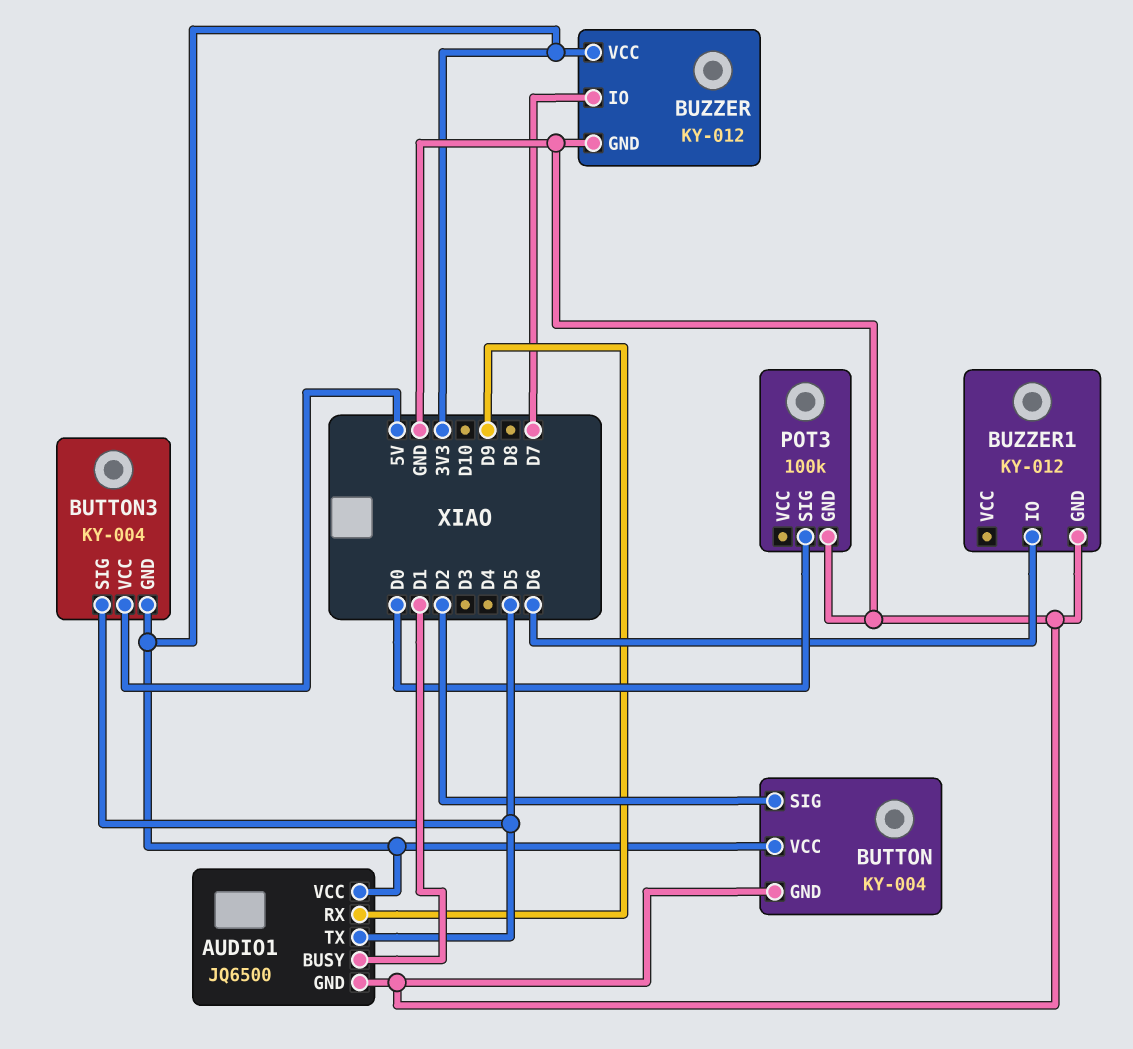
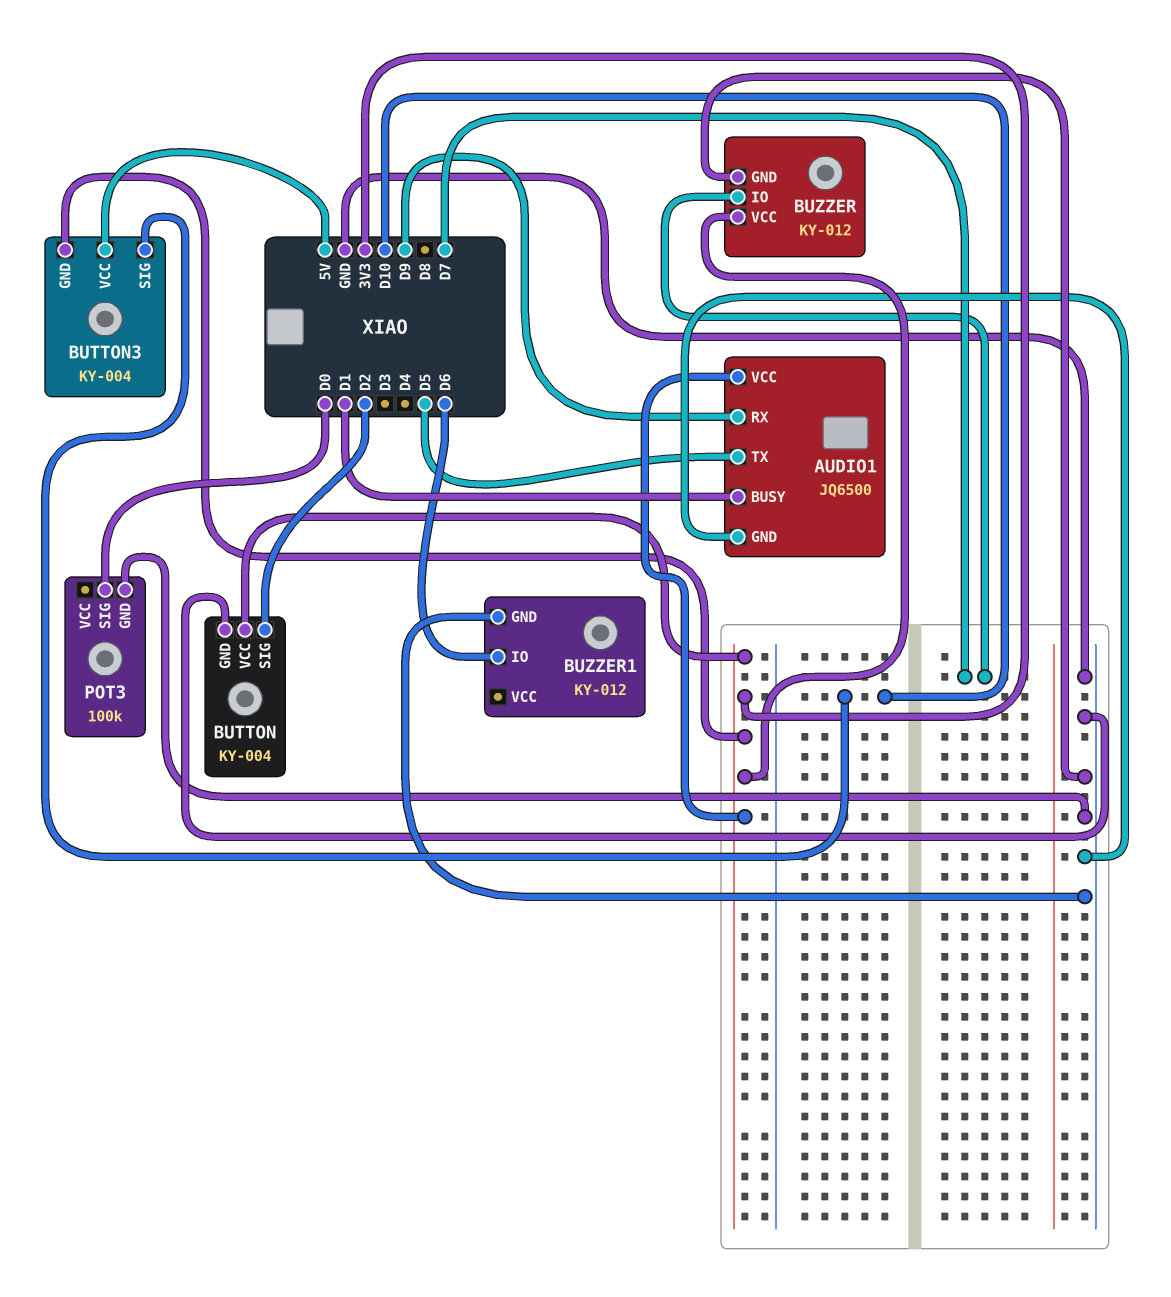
BUTTON3 pin SIG: D5 -> D10

